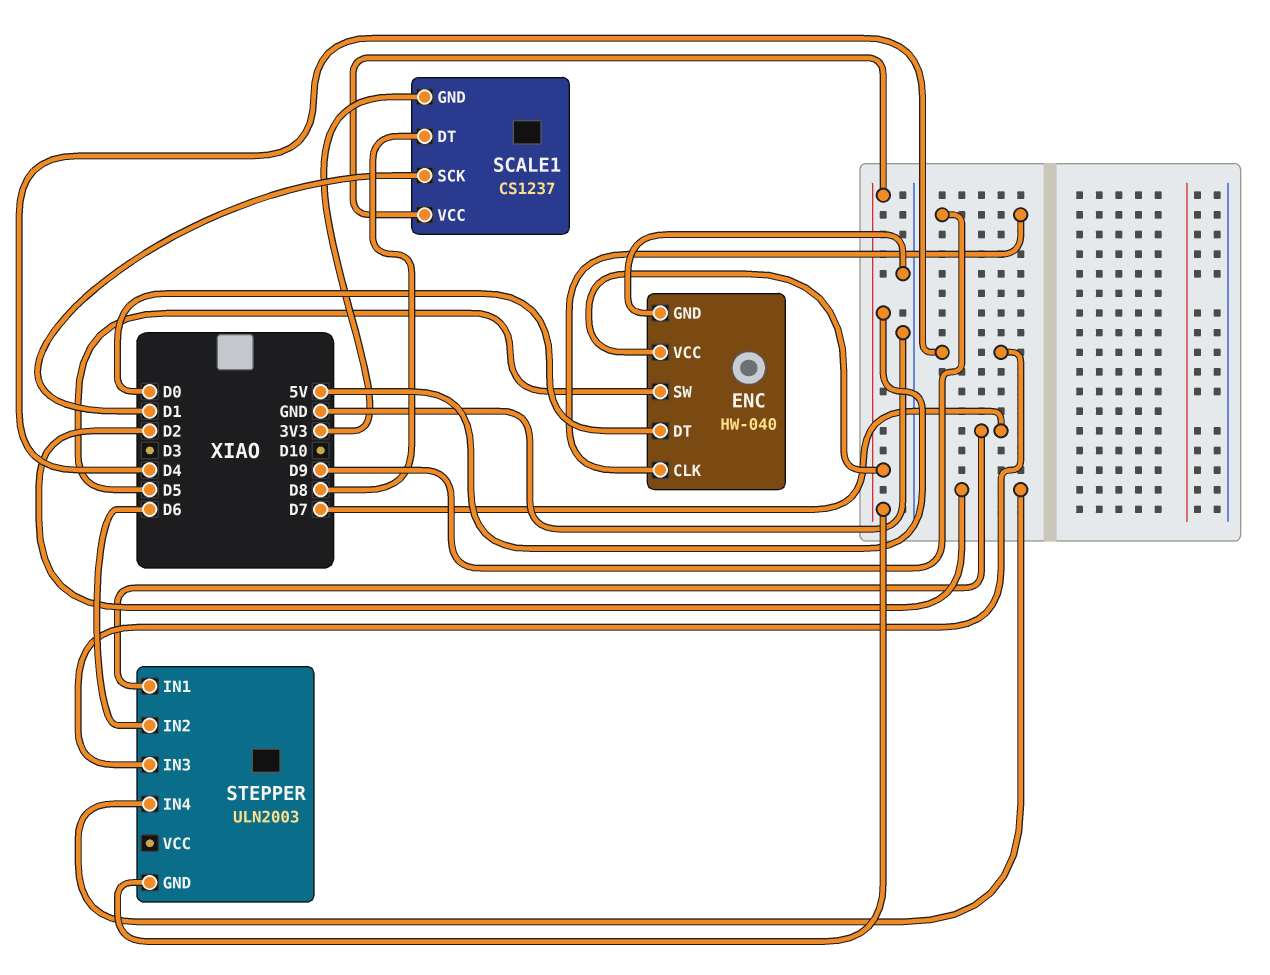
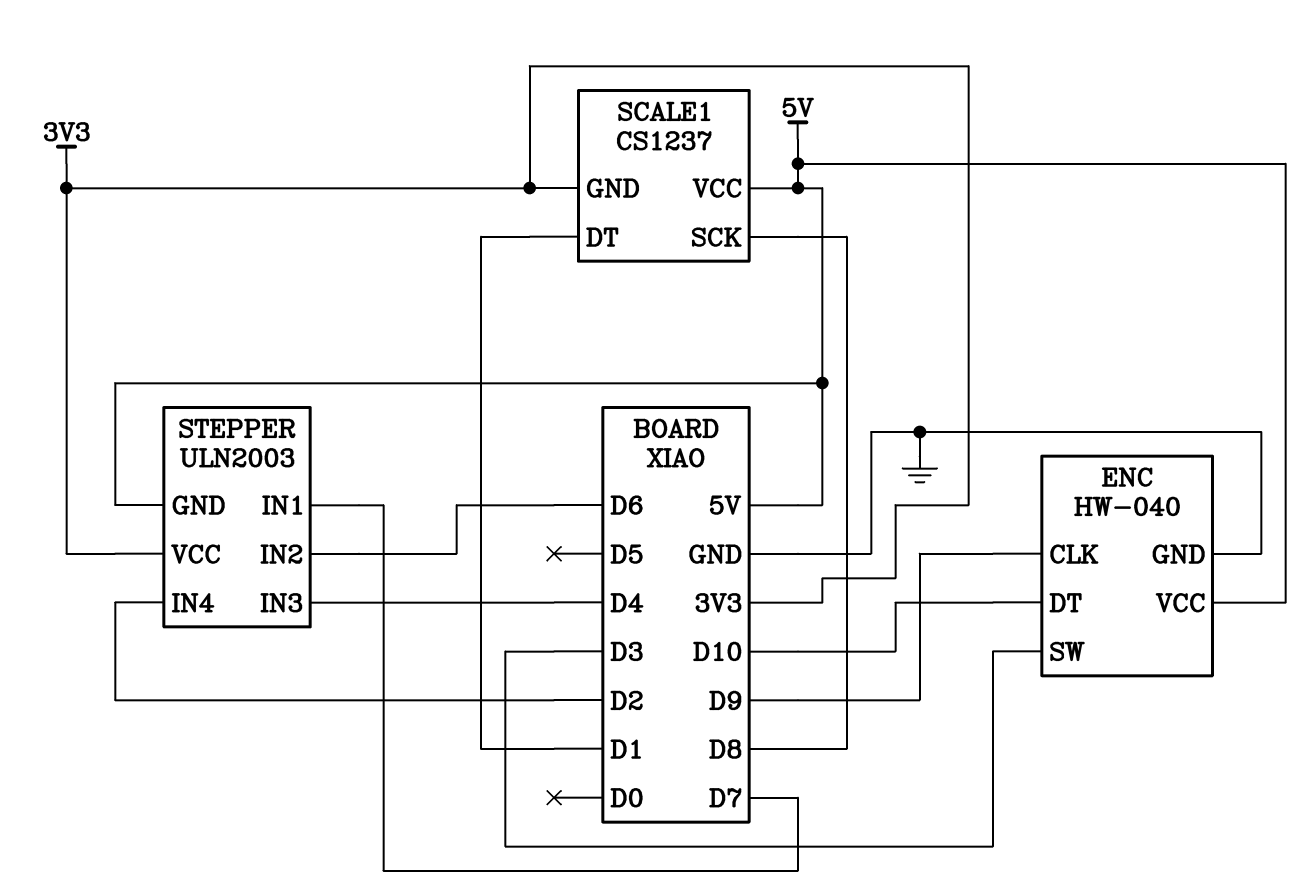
ENC pin DT: D0 -> D10
ENC pin SW: D5 -> D3
SCALE1 pin DT: D8 -> D1
SCALE1 pin SCK: D1 -> D8
STEPPER pin VCC: none -> 3V3

